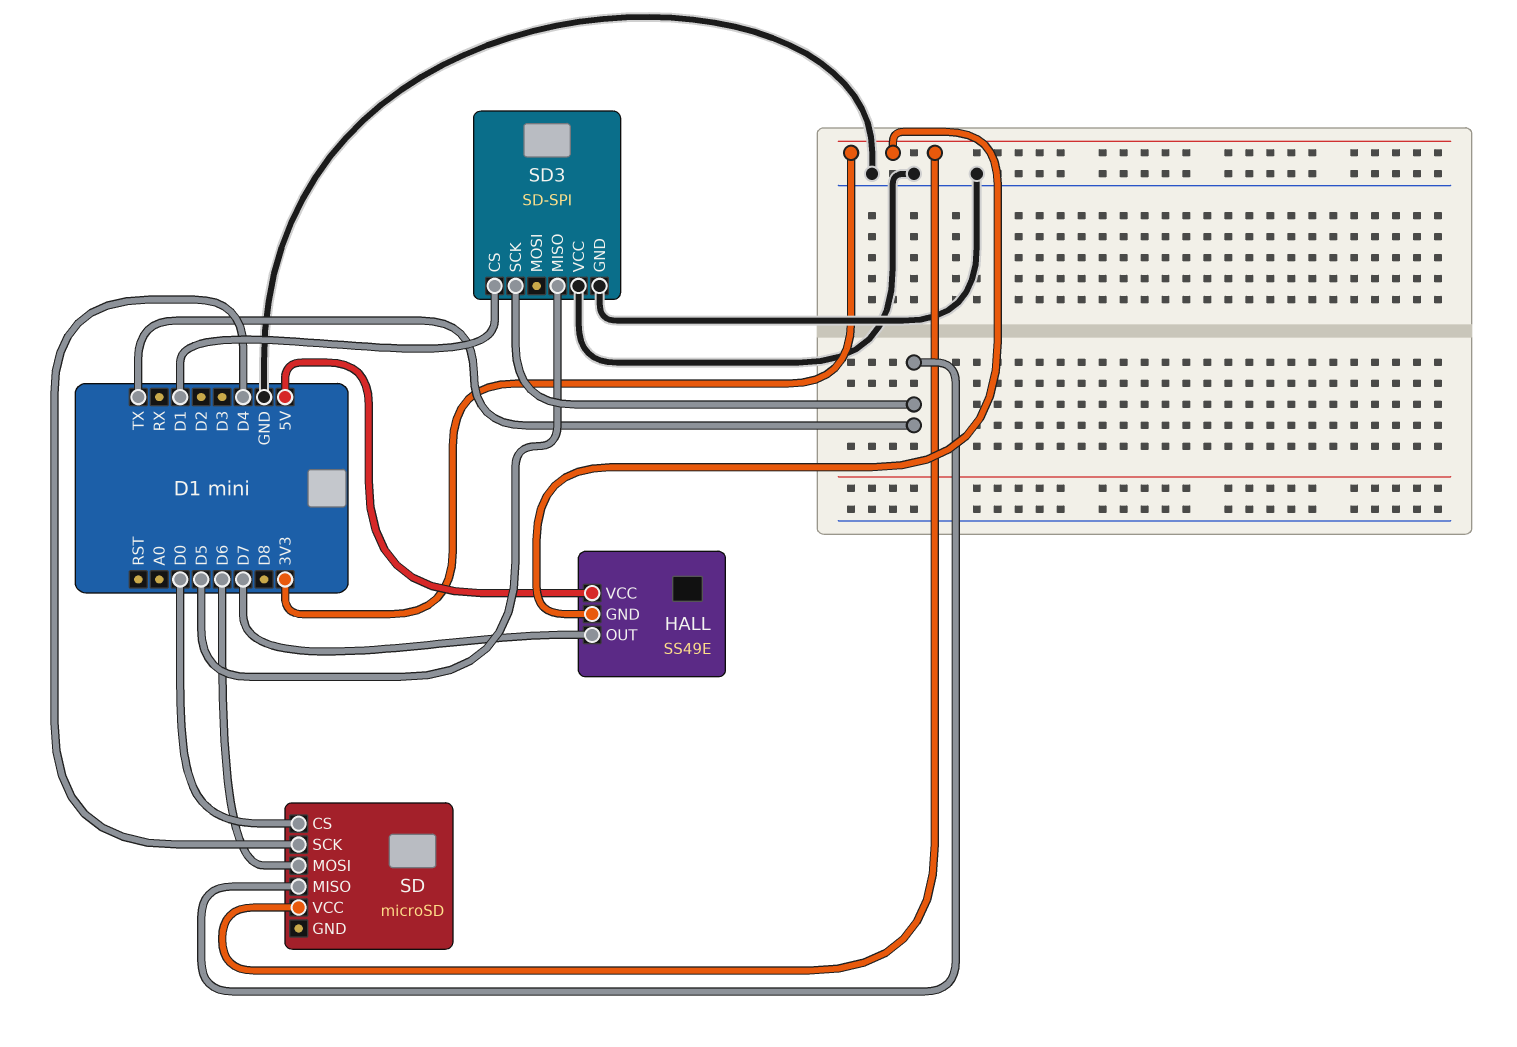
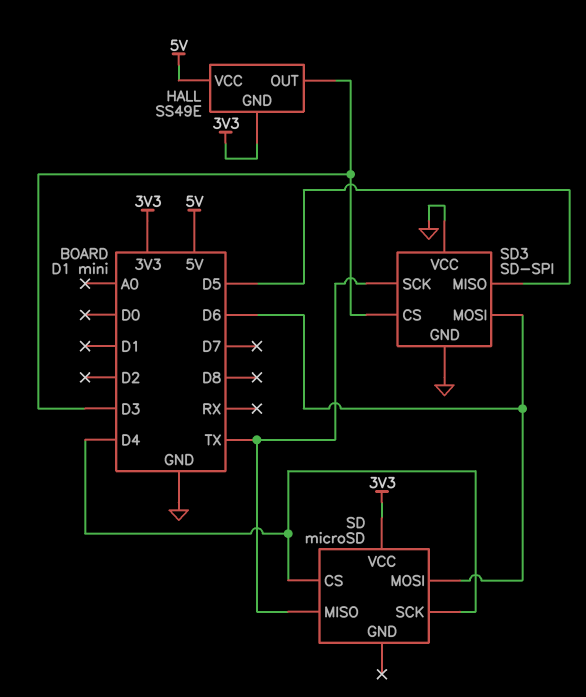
HALL pin OUT: D7 -> D3
SD pin CS: D0 -> D4
SD3 pin CS: D1 -> D3
SD3 pin MOSI: none -> D6

